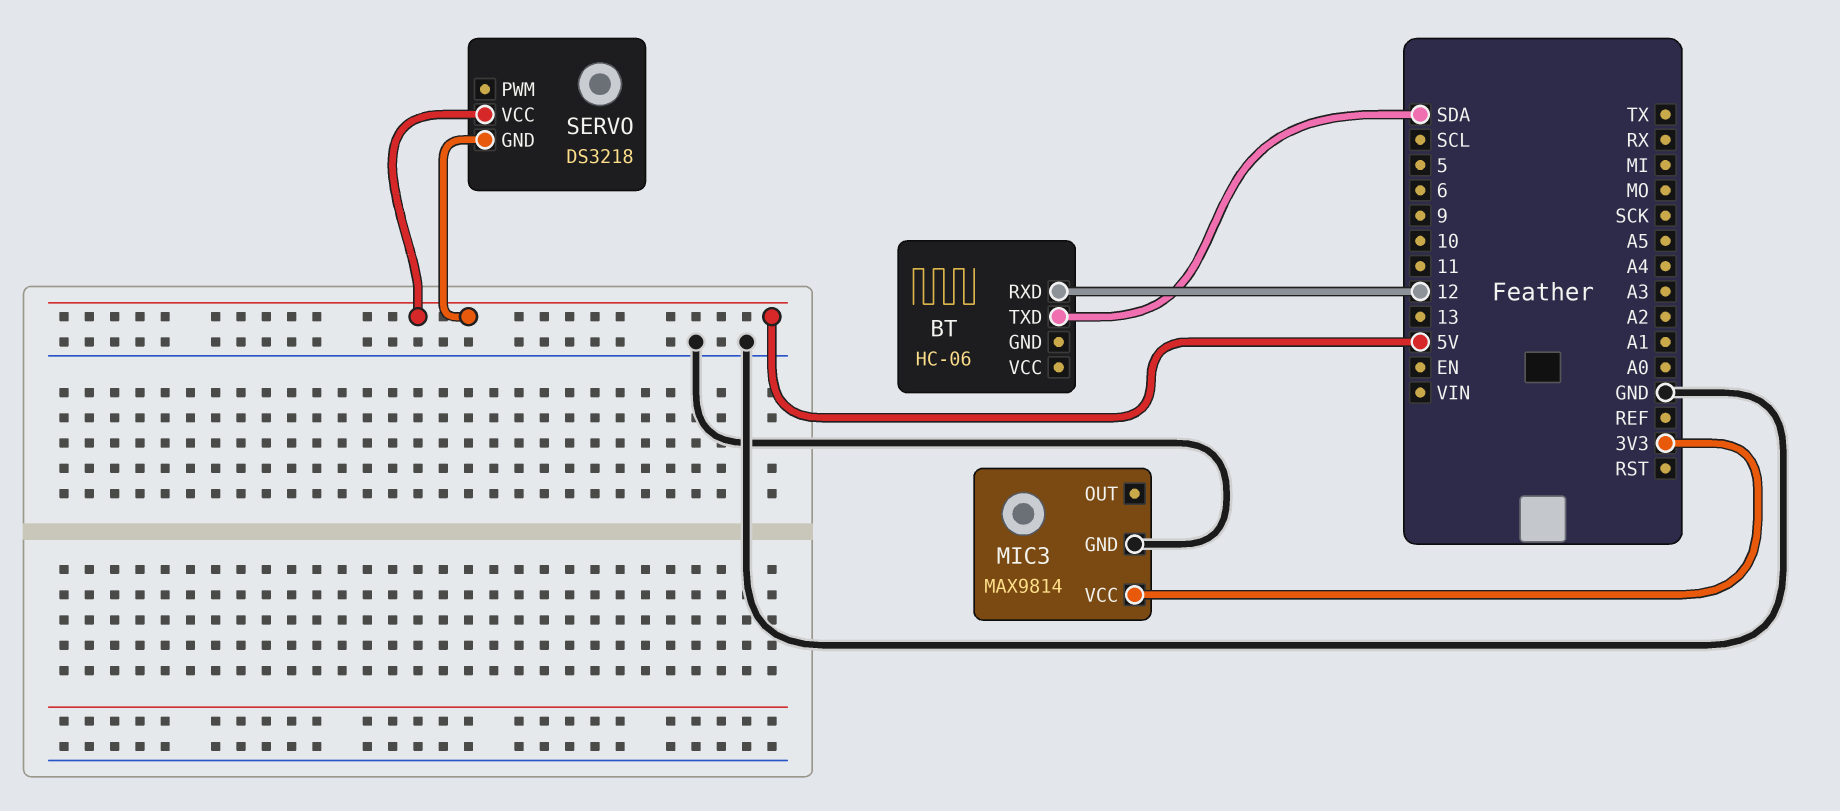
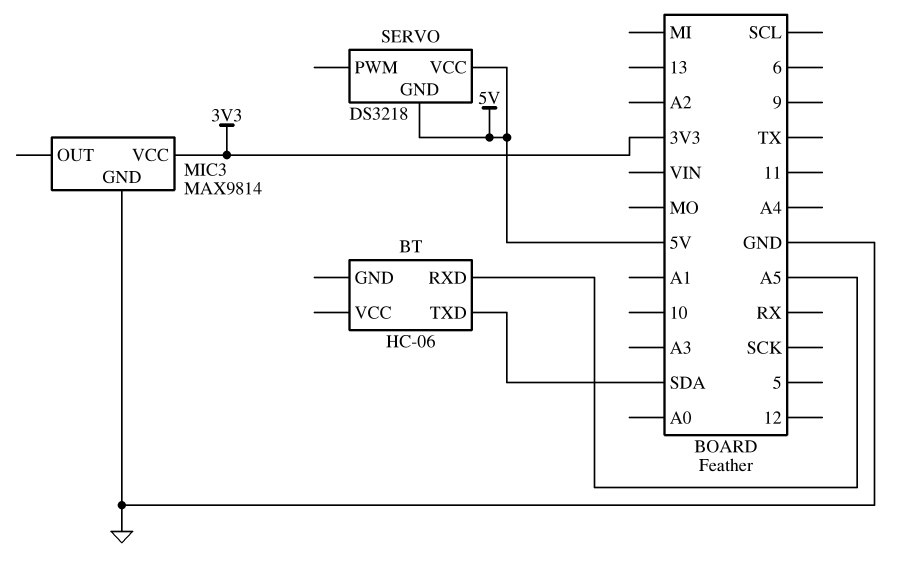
BT pin RXD: 12 -> A5

